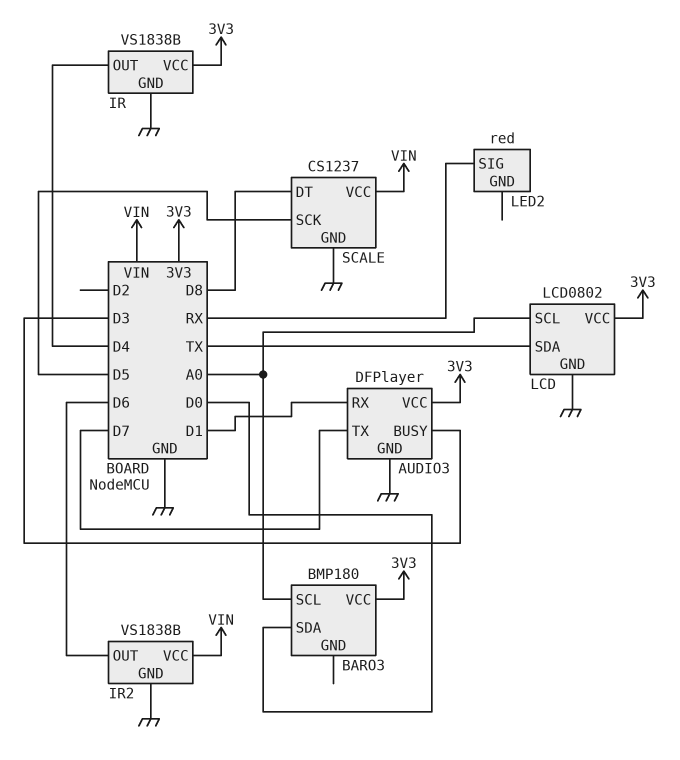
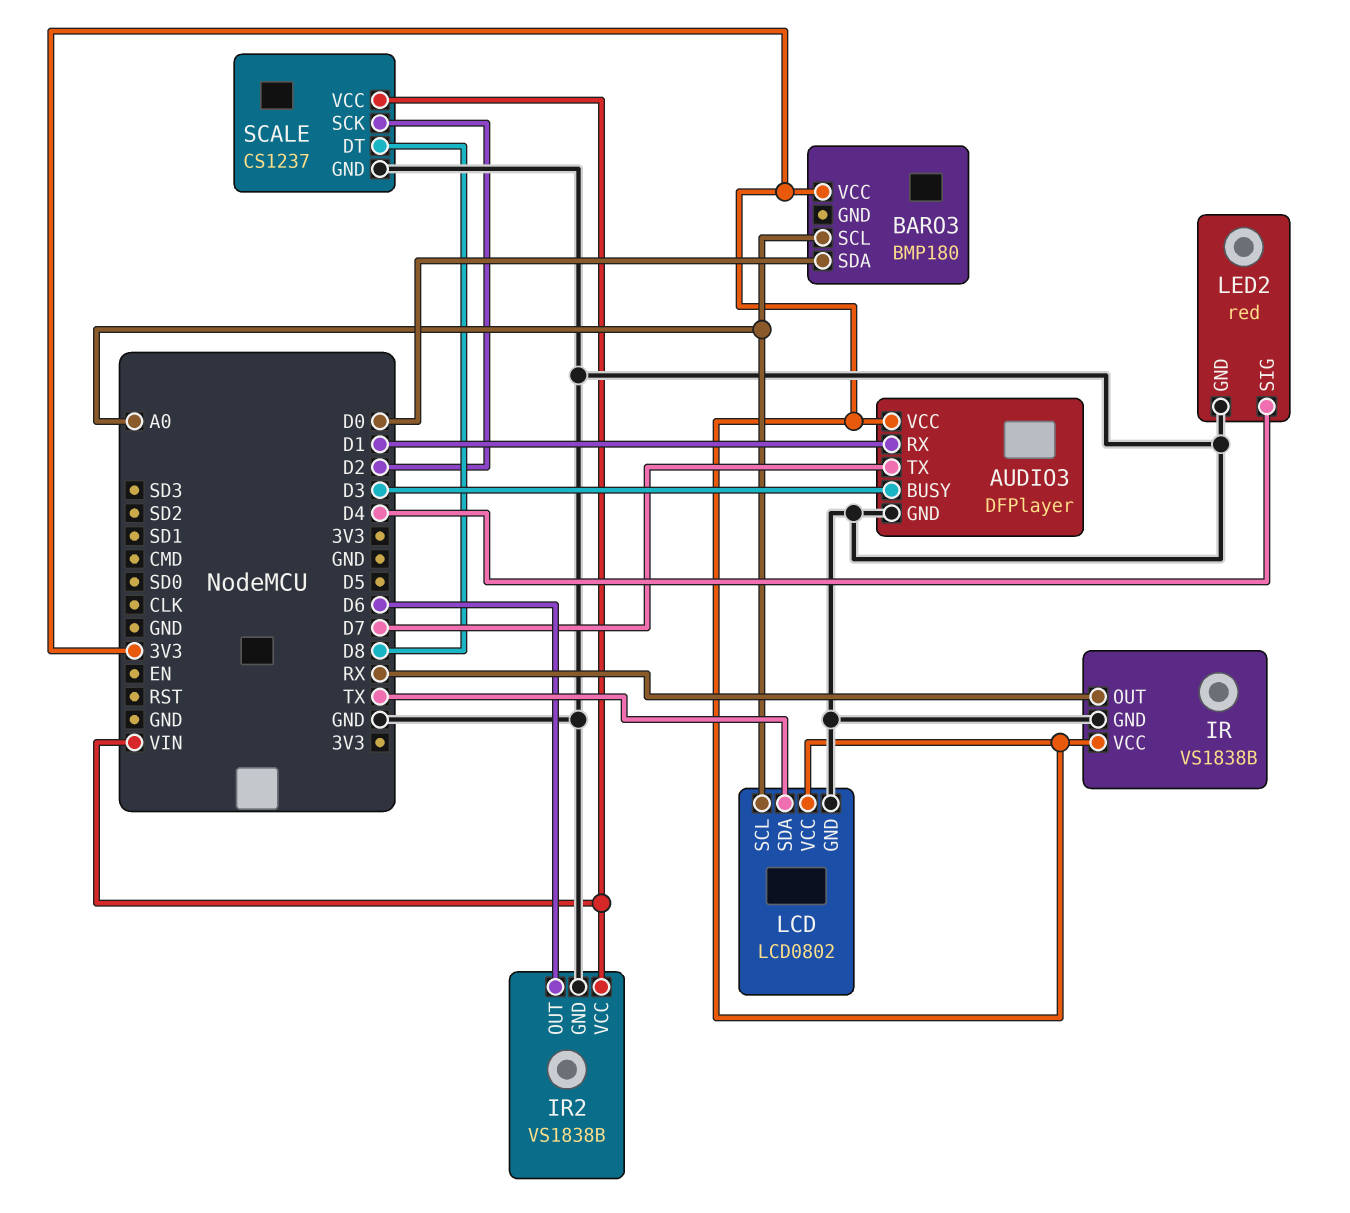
IR pin OUT: D4 -> RX
LED2 pin GND: none -> GND
LED2 pin SIG: RX -> D4
SCALE pin SCK: D5 -> D2

